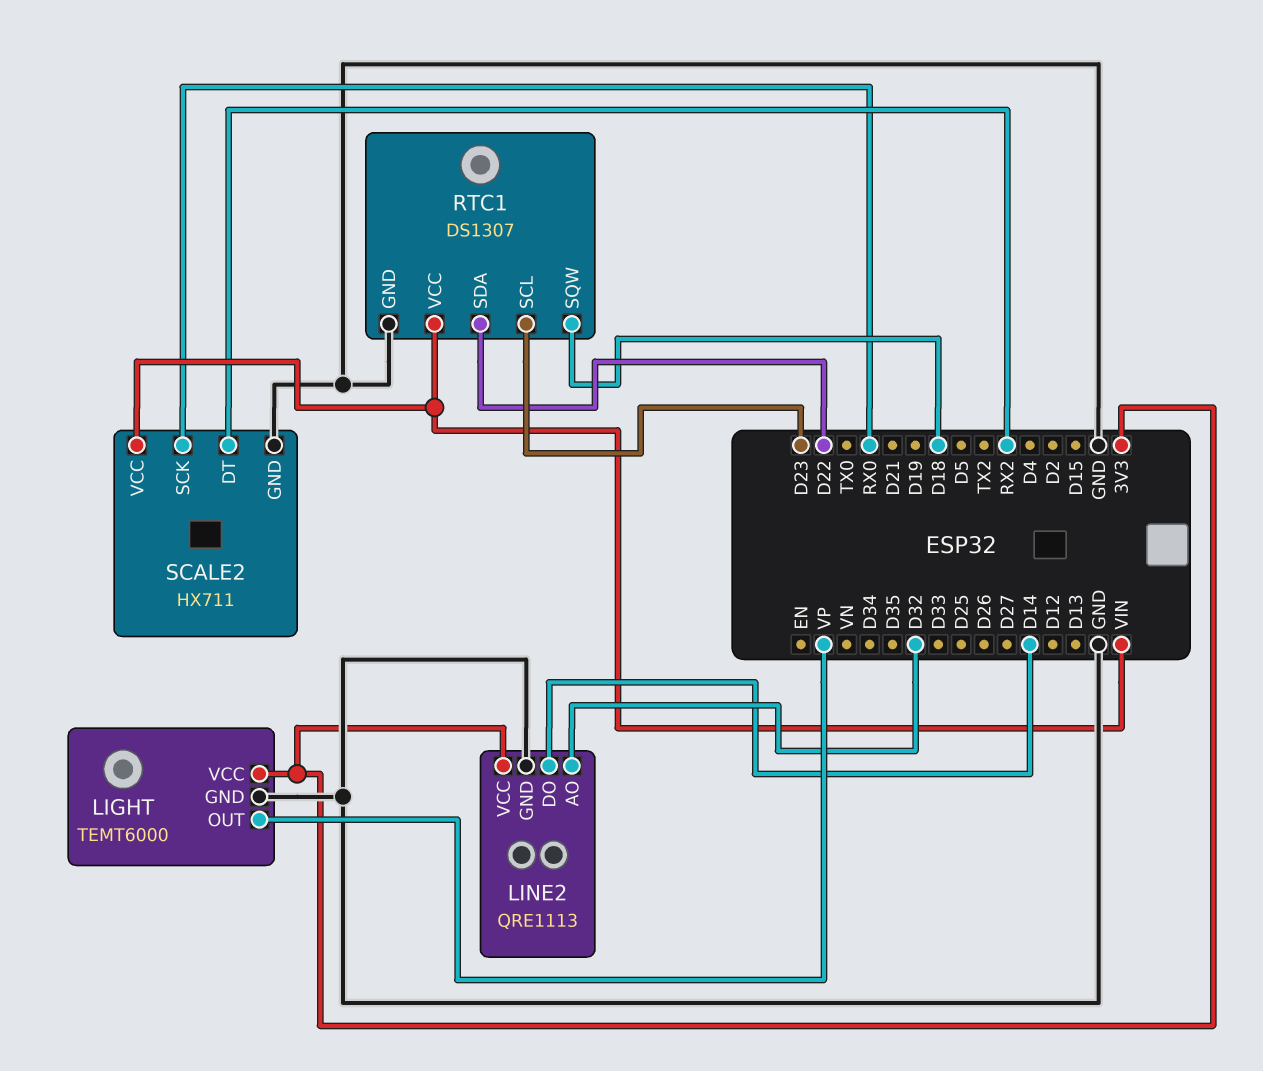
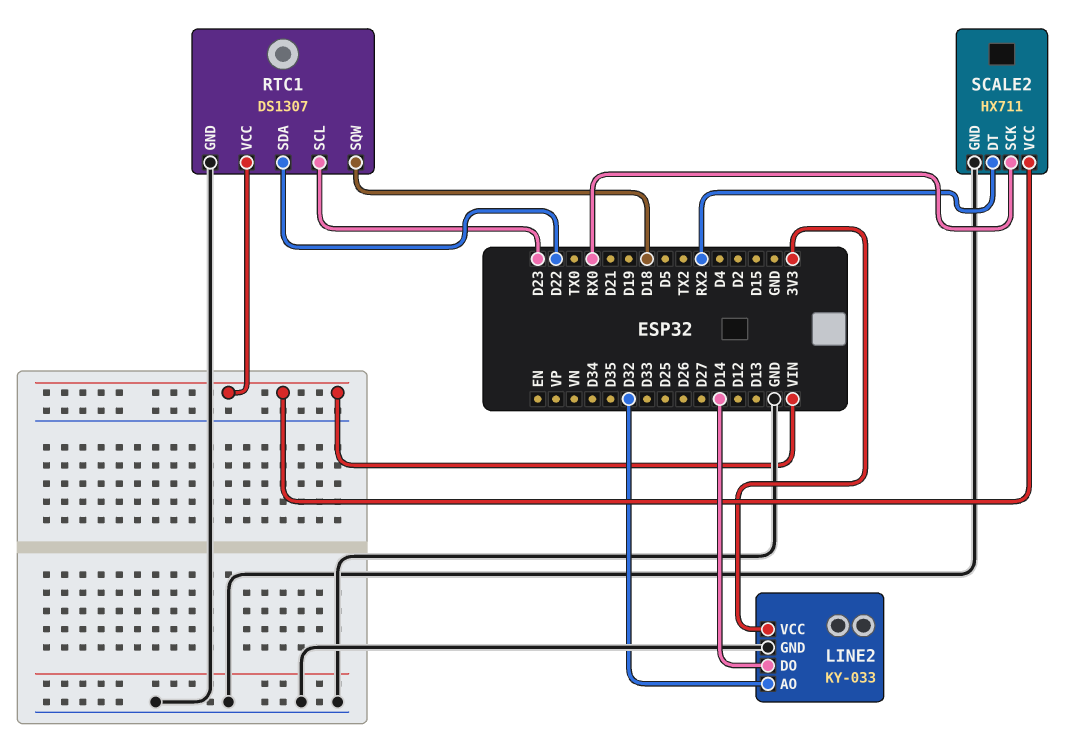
LIGHT: TEMT6000 -> none
LIGHT pin GND: GND -> none
LIGHT pin OUT: VP -> none
LIGHT pin VCC: 3V3 -> none
LINE2: QRE1113 -> KY-033

